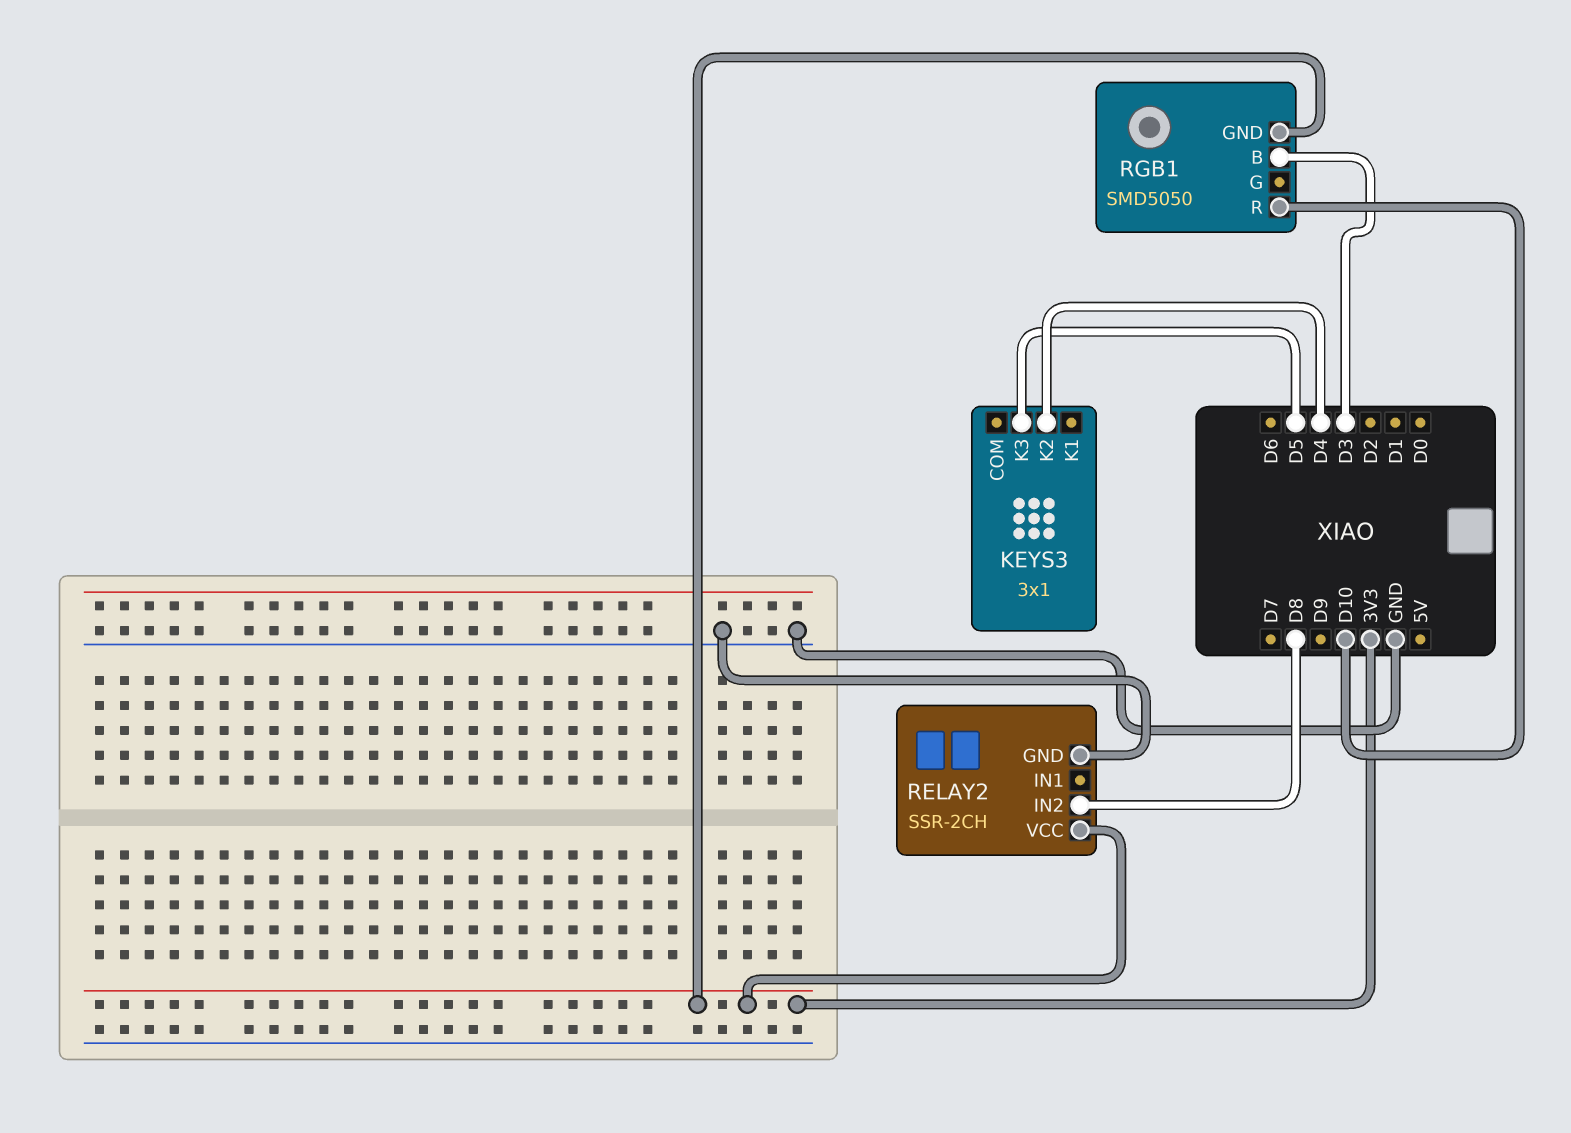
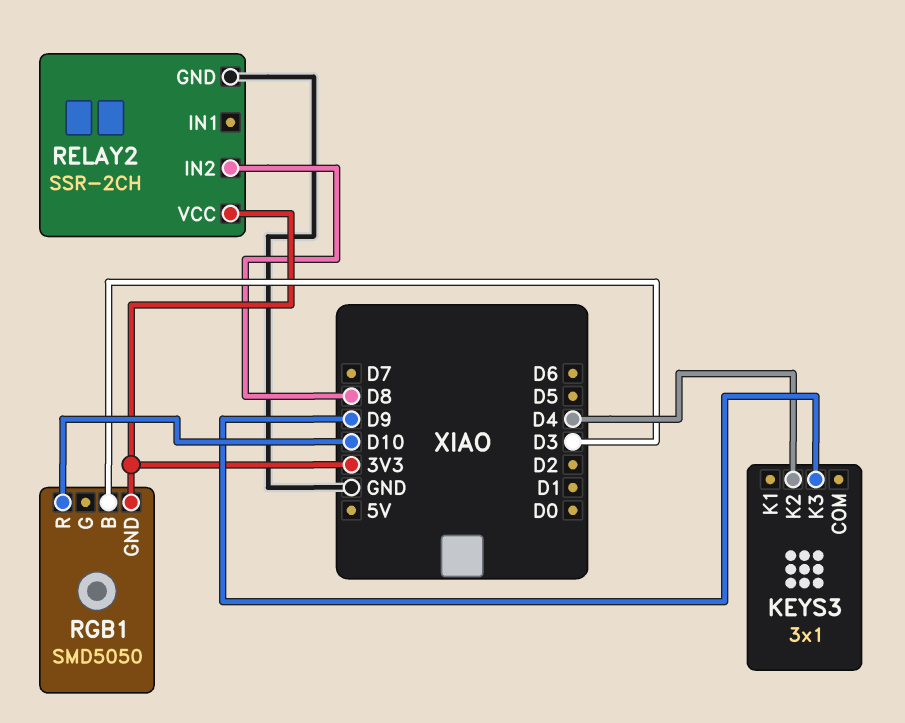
KEYS3 pin K3: D5 -> D9

